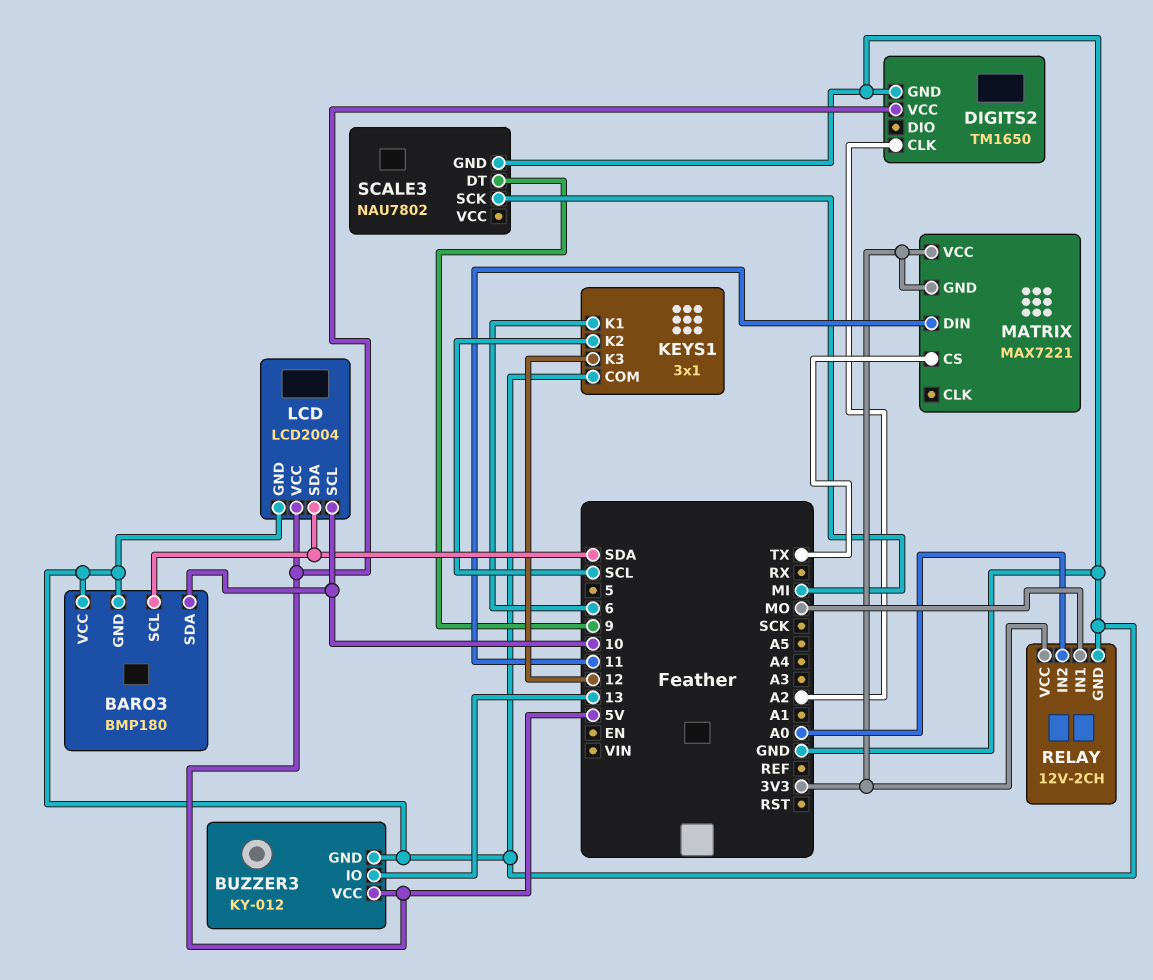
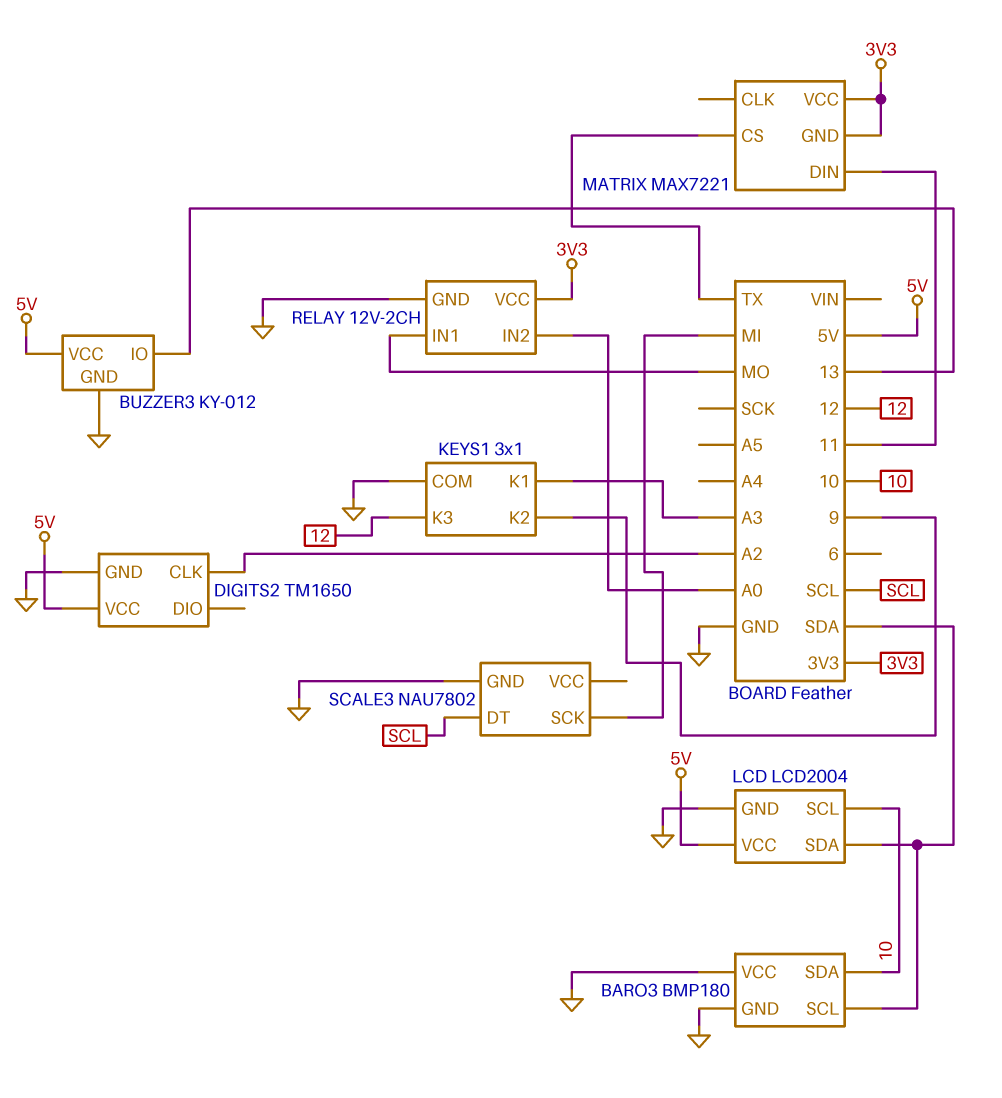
KEYS1 pin K1: 6 -> A3
KEYS1 pin K2: SCL -> 9
SCALE3 pin DT: 9 -> SCL

